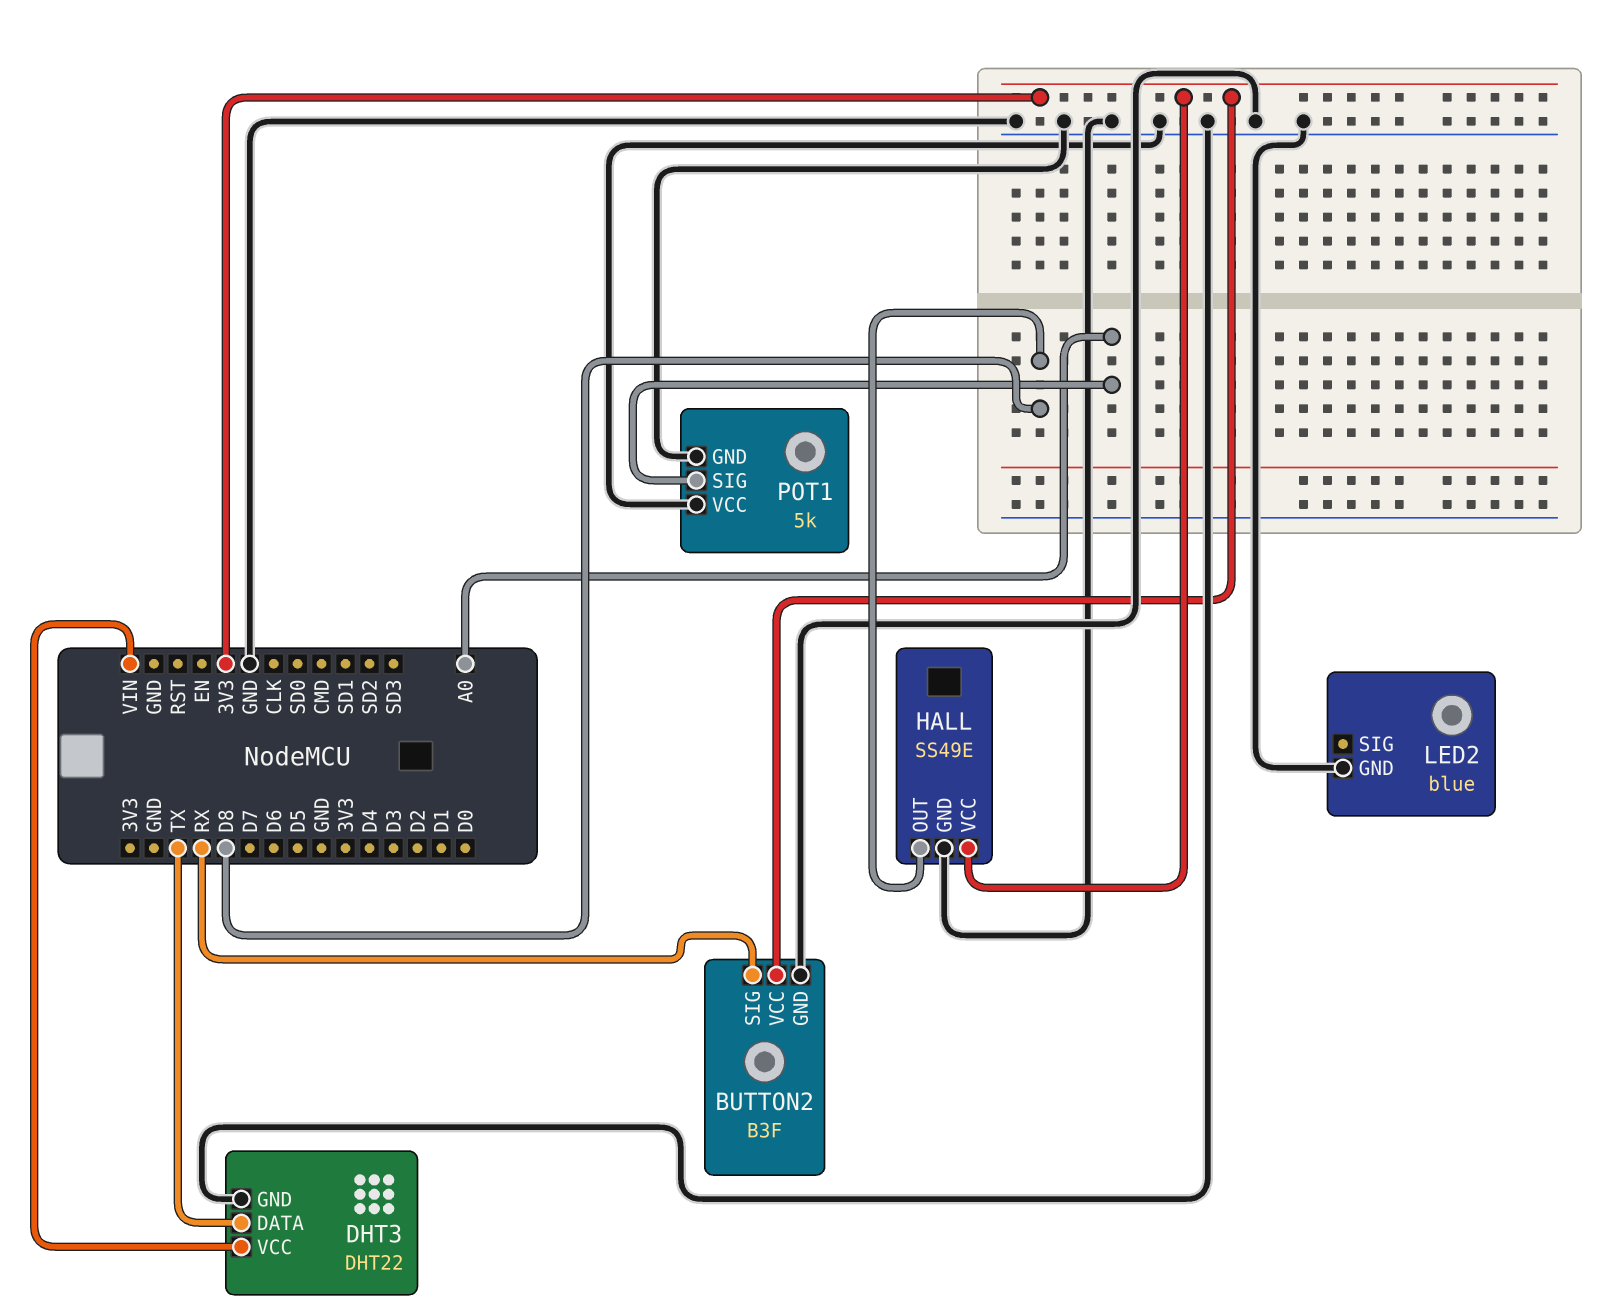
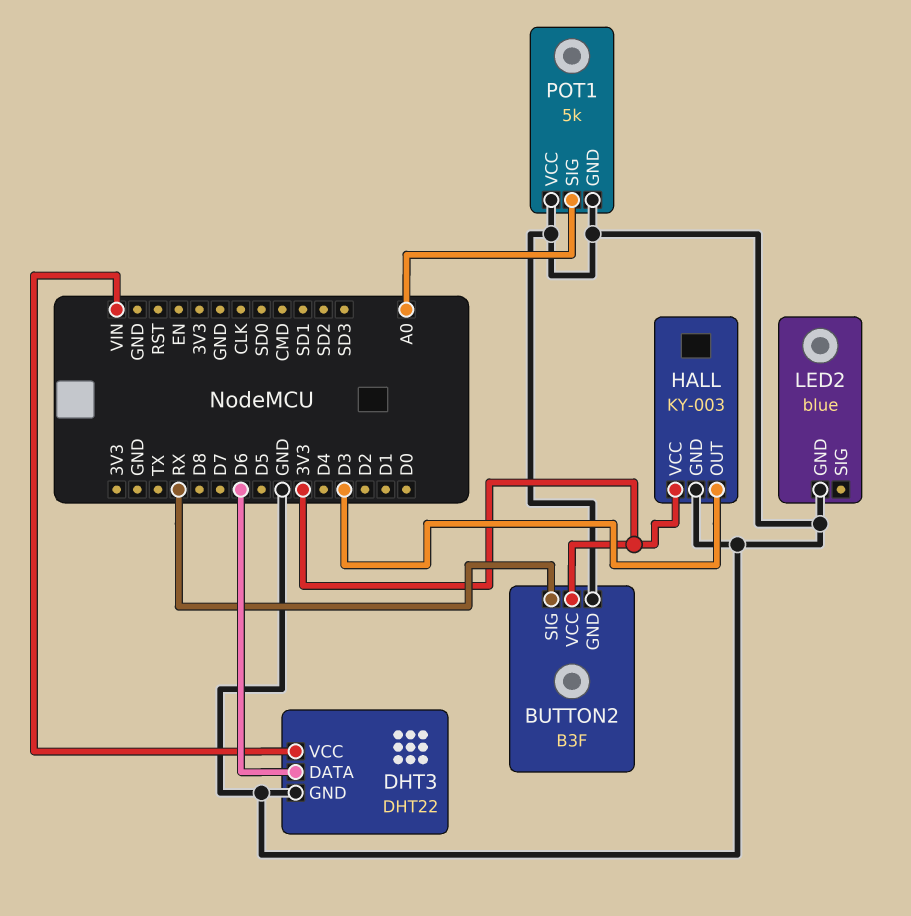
DHT3 pin DATA: TX -> D6
HALL: SS49E -> KY-003
HALL pin OUT: D8 -> D3

